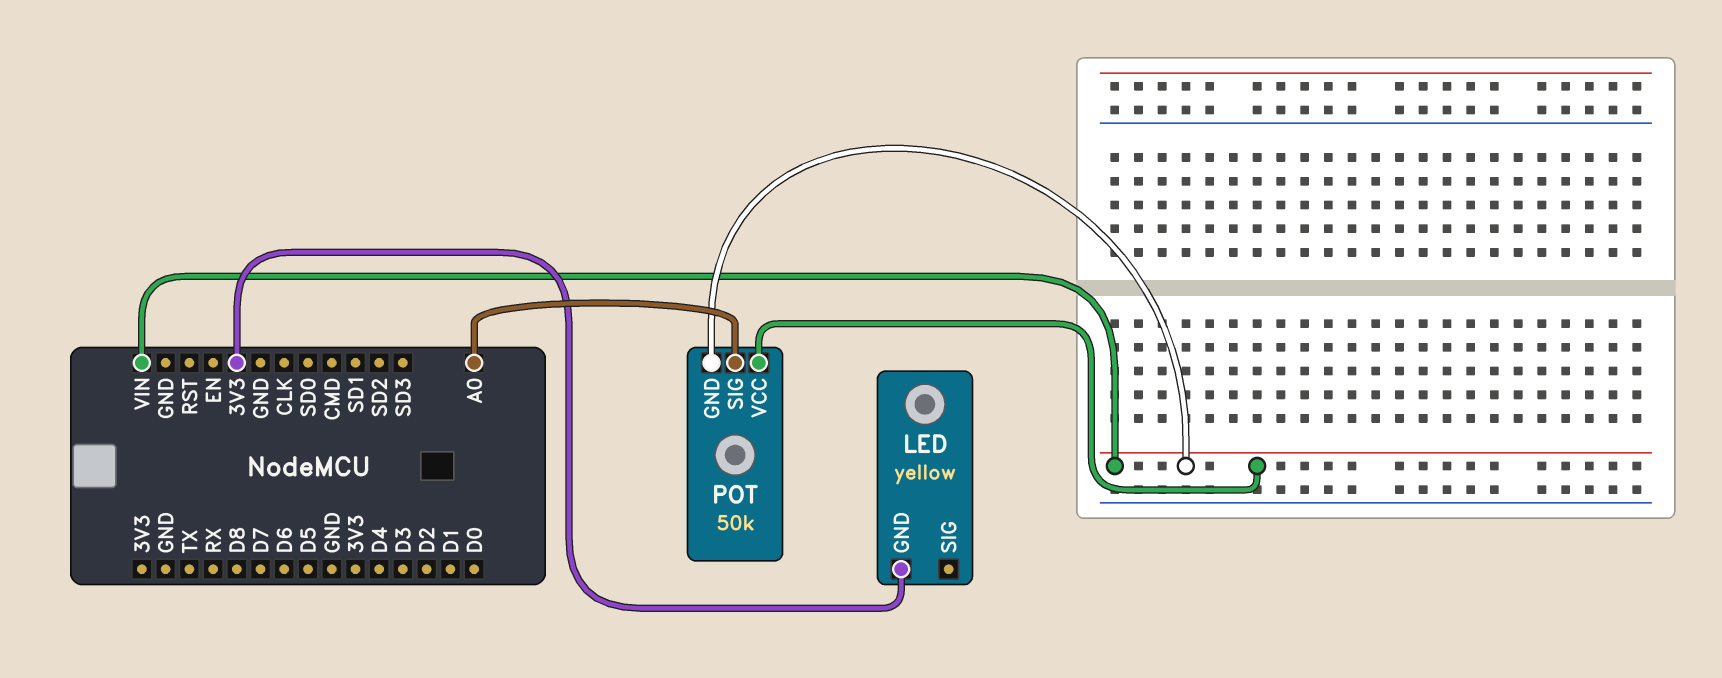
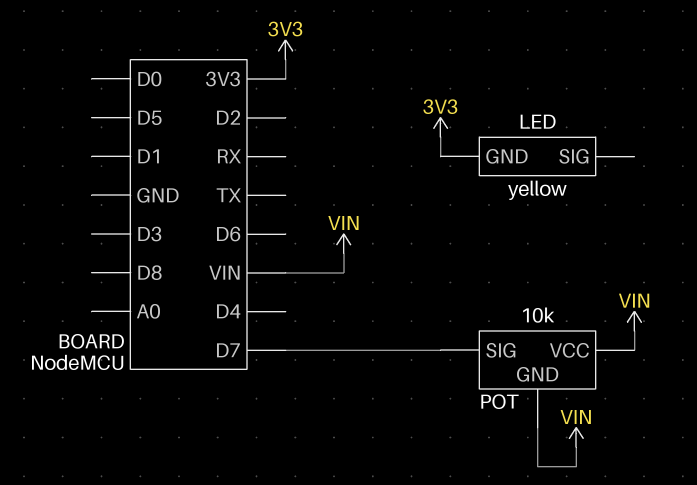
POT: 50k -> 10k
POT pin SIG: A0 -> D7

